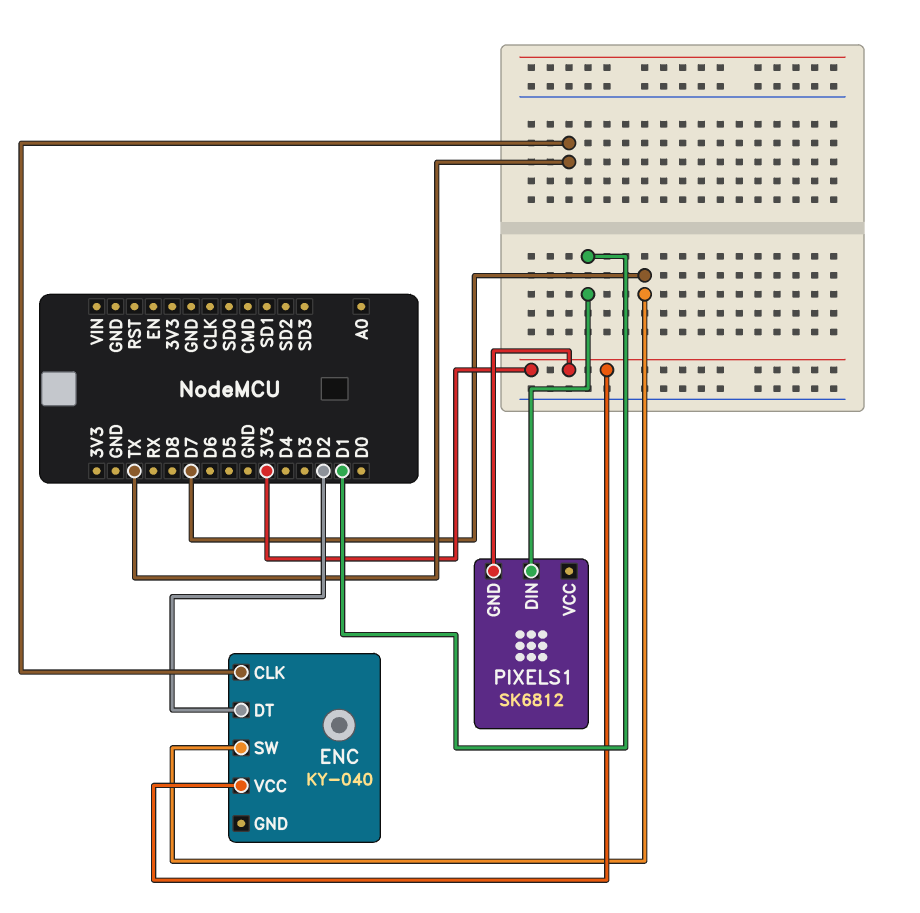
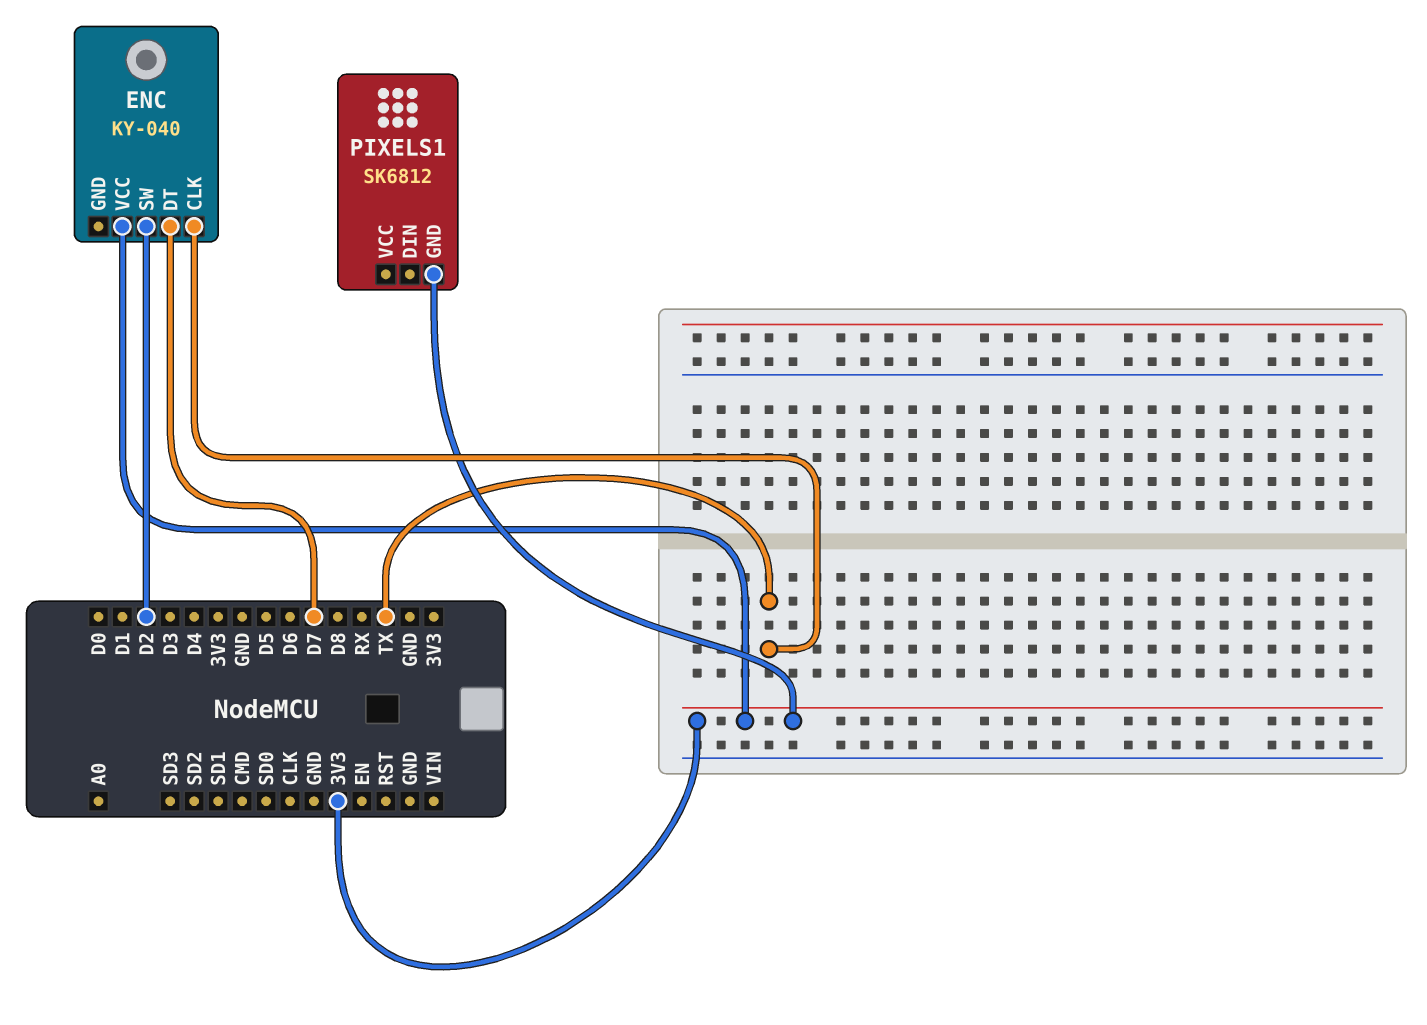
ENC pin DT: D2 -> D7
ENC pin SW: D7 -> D2
PIXELS1 pin DIN: D1 -> none

